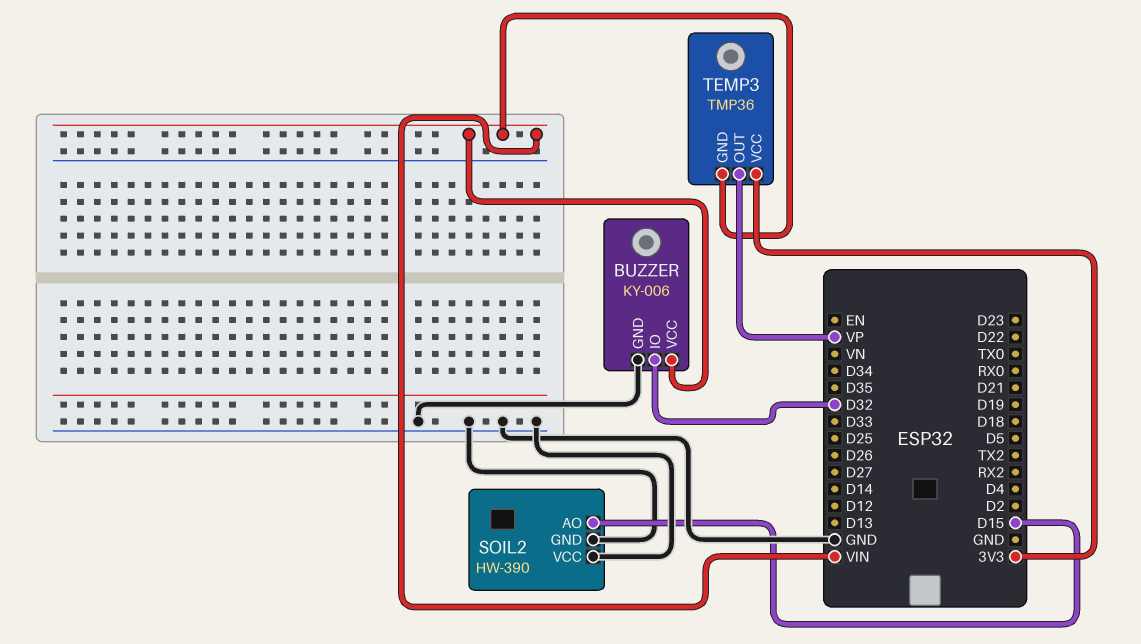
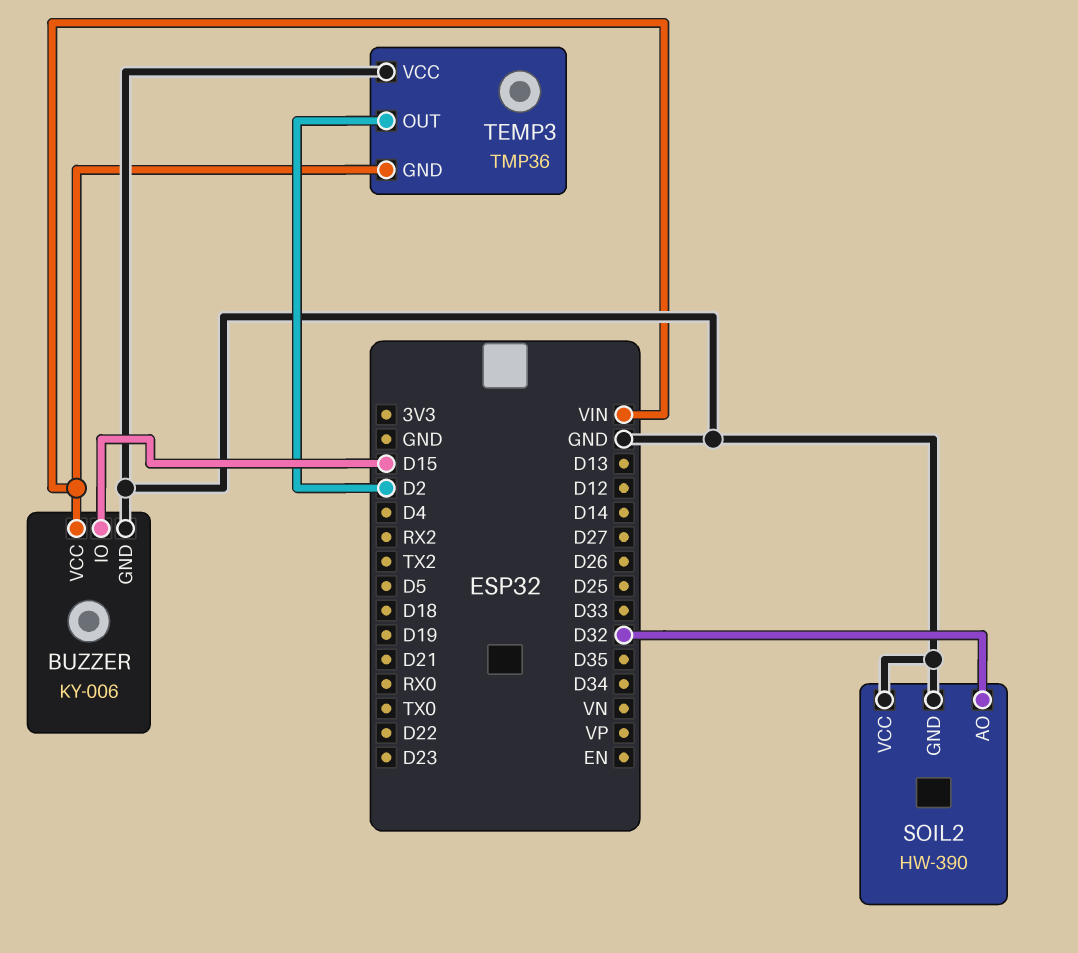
BUZZER pin IO: D32 -> D15
SOIL2 pin AO: D15 -> D32
TEMP3 pin OUT: VP -> D2
TEMP3 pin VCC: 3V3 -> GND

